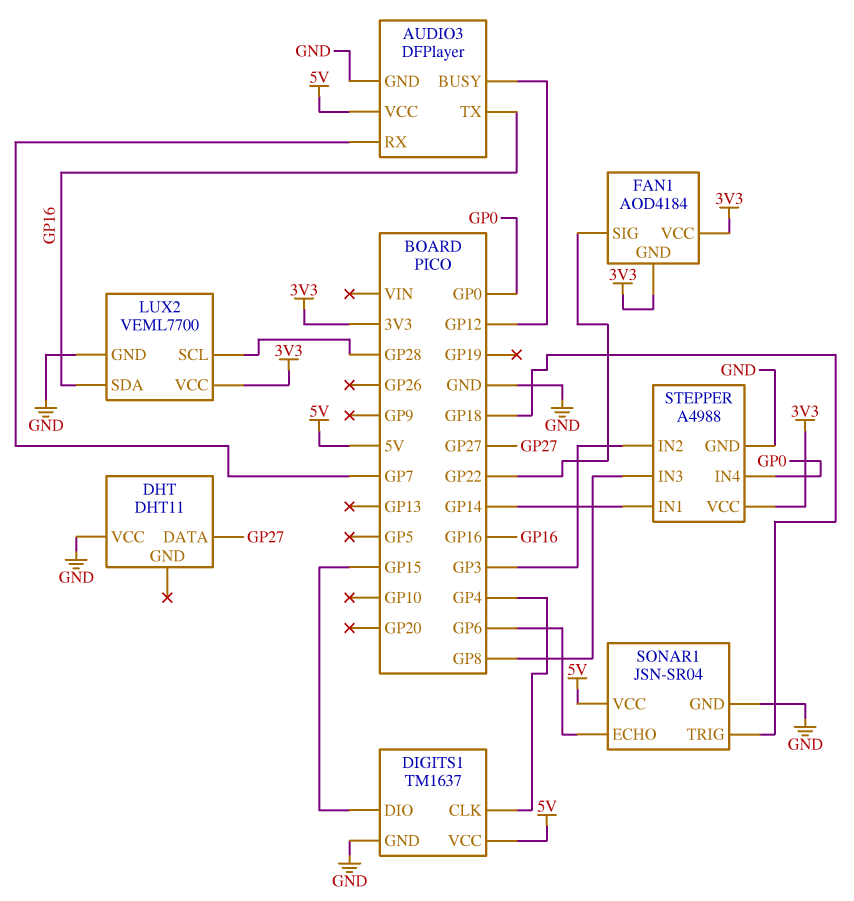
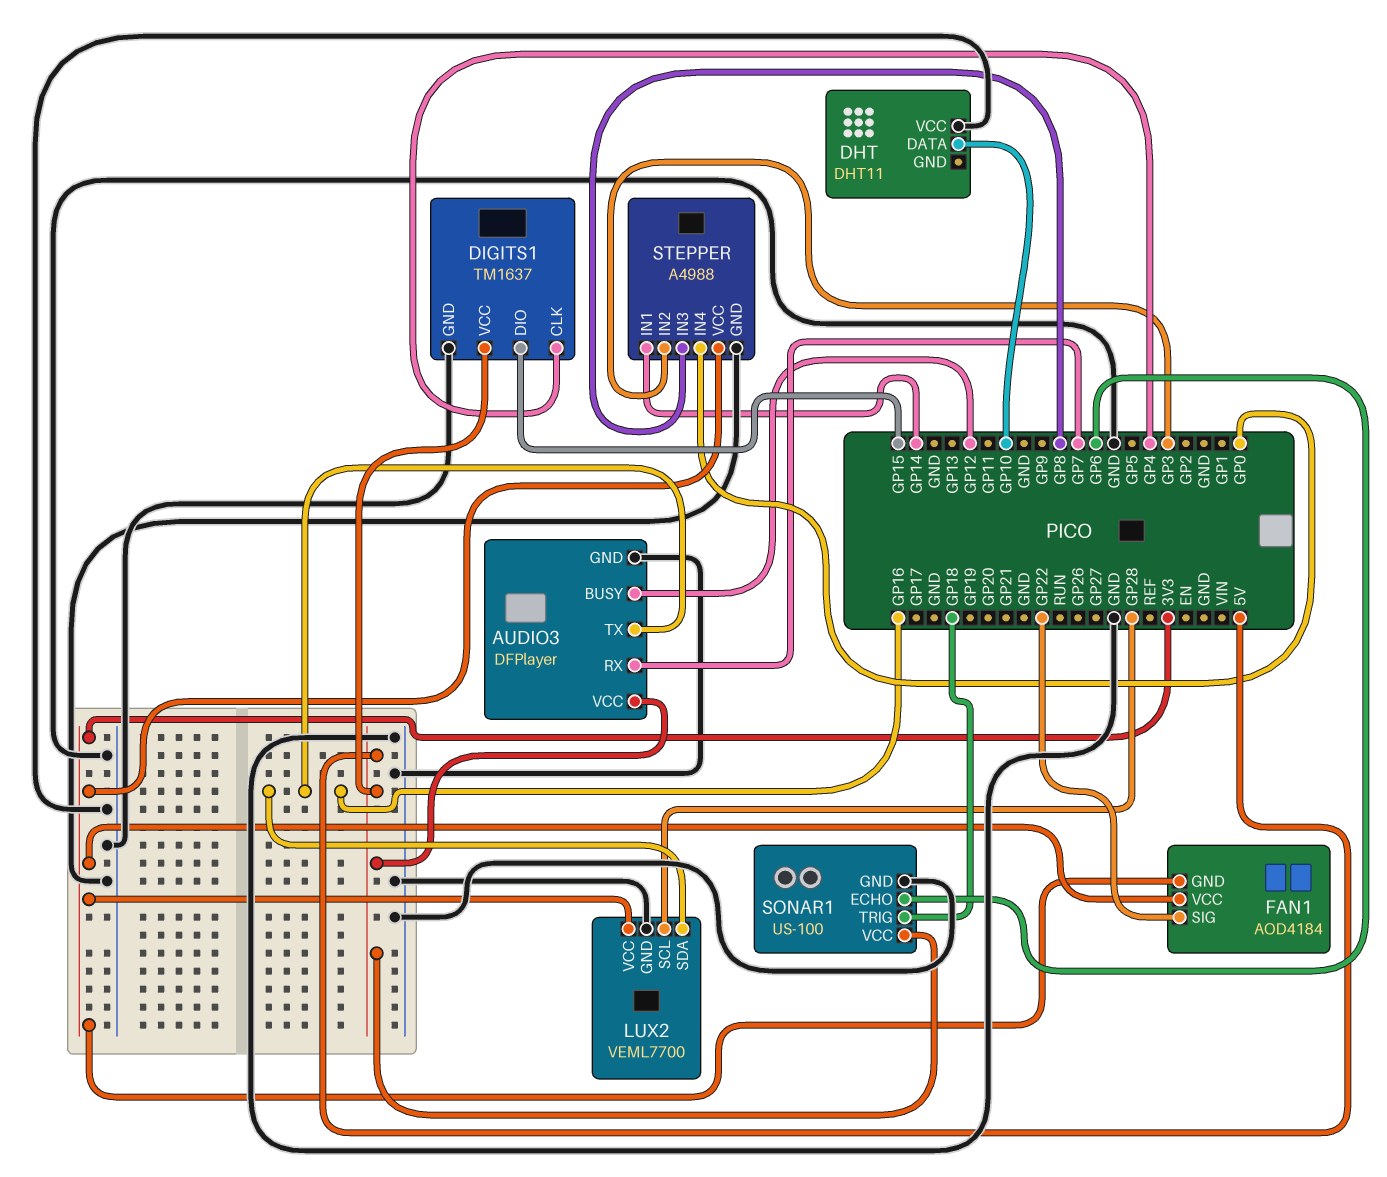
DHT pin DATA: GP27 -> GP10
SONAR1: JSN-SR04 -> US-100

